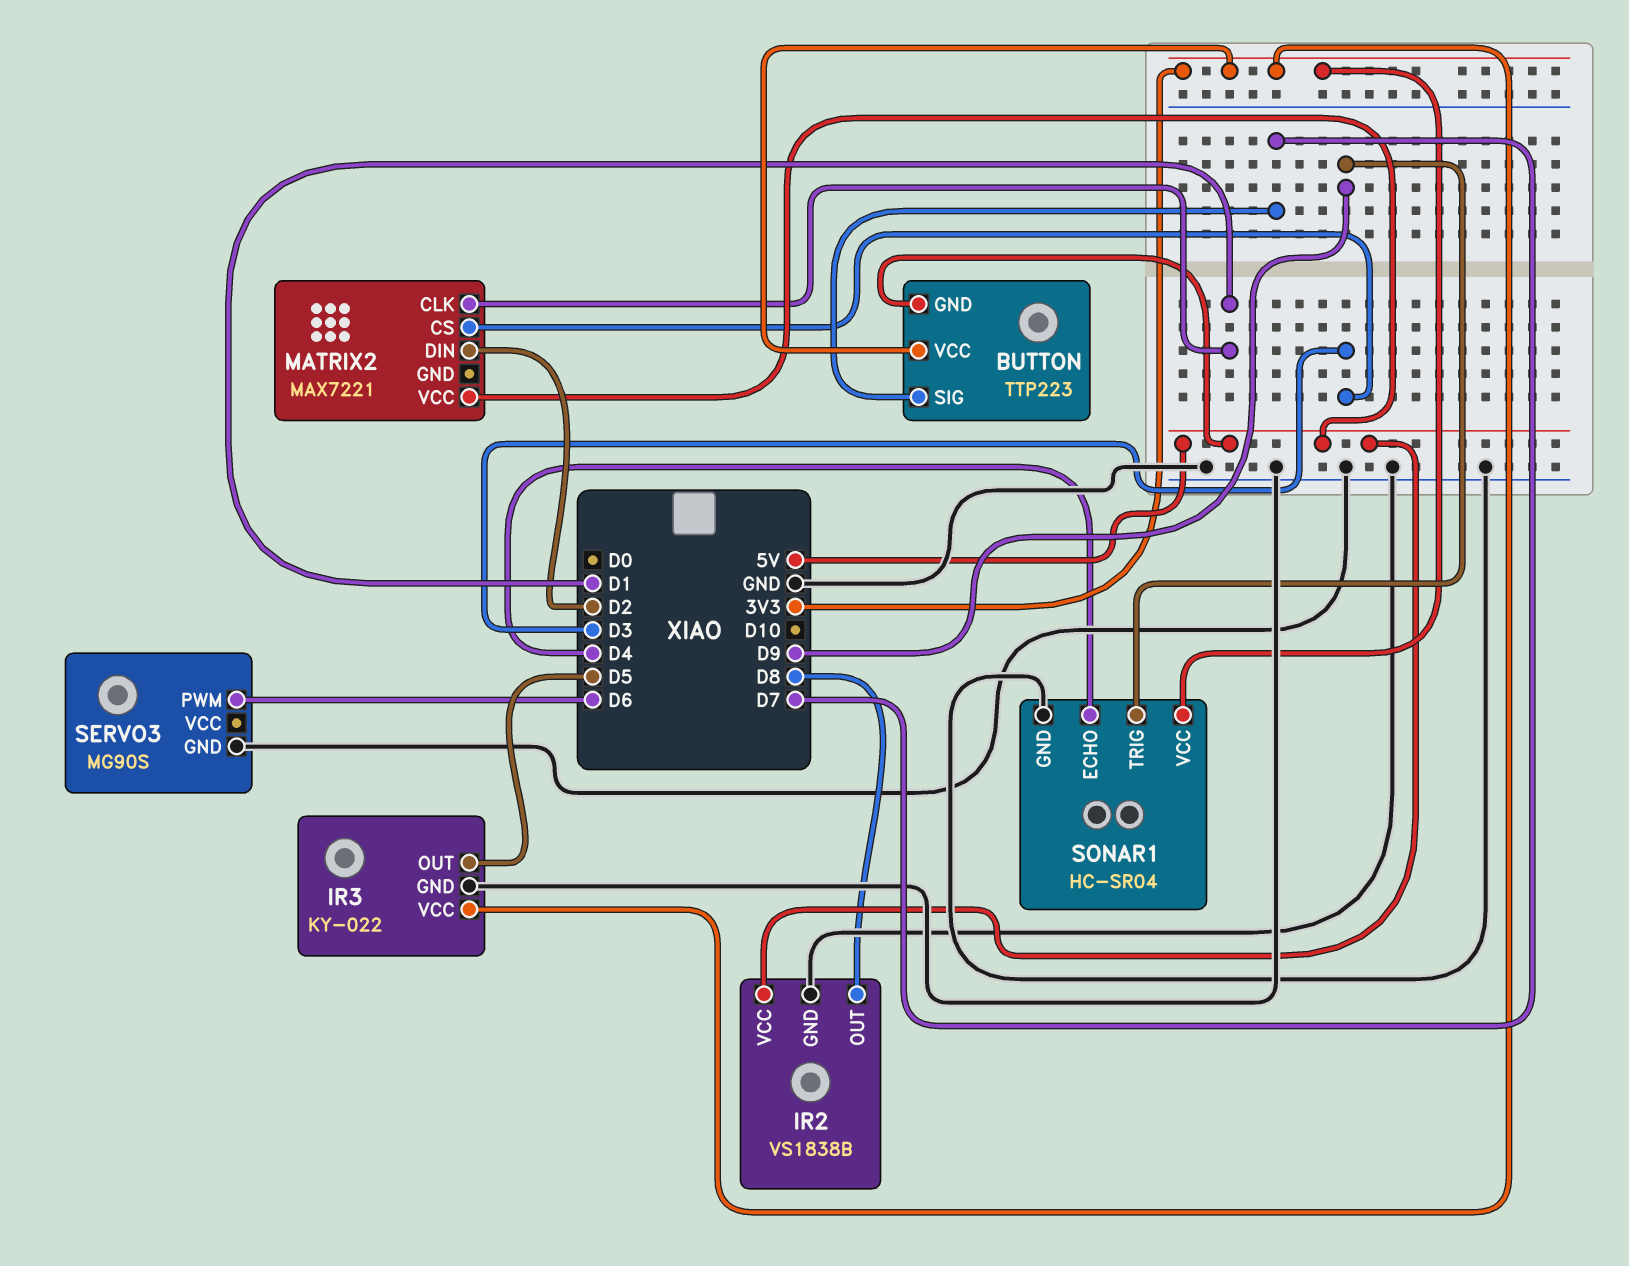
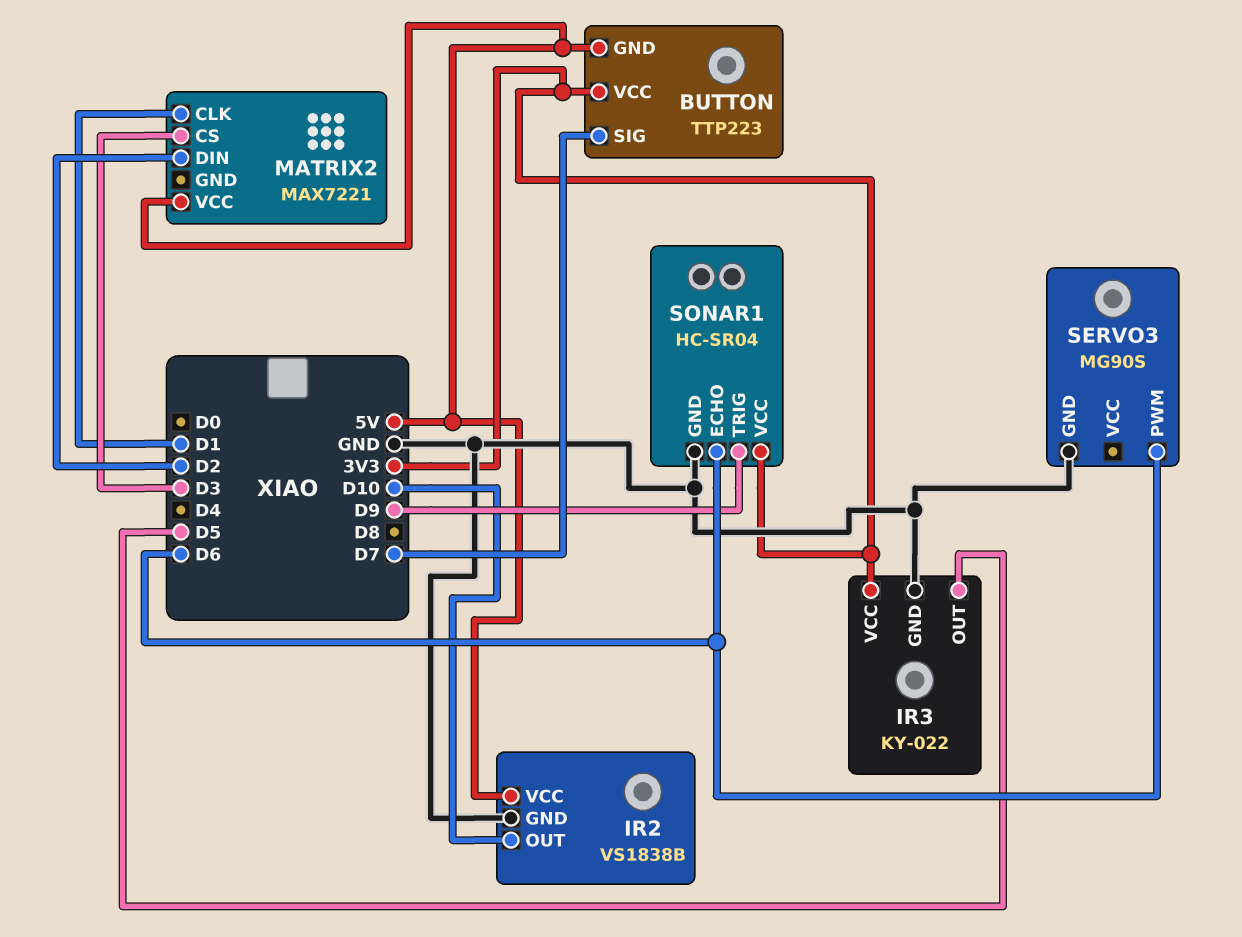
IR2 pin OUT: D8 -> D10
SONAR1 pin ECHO: D4 -> D6

